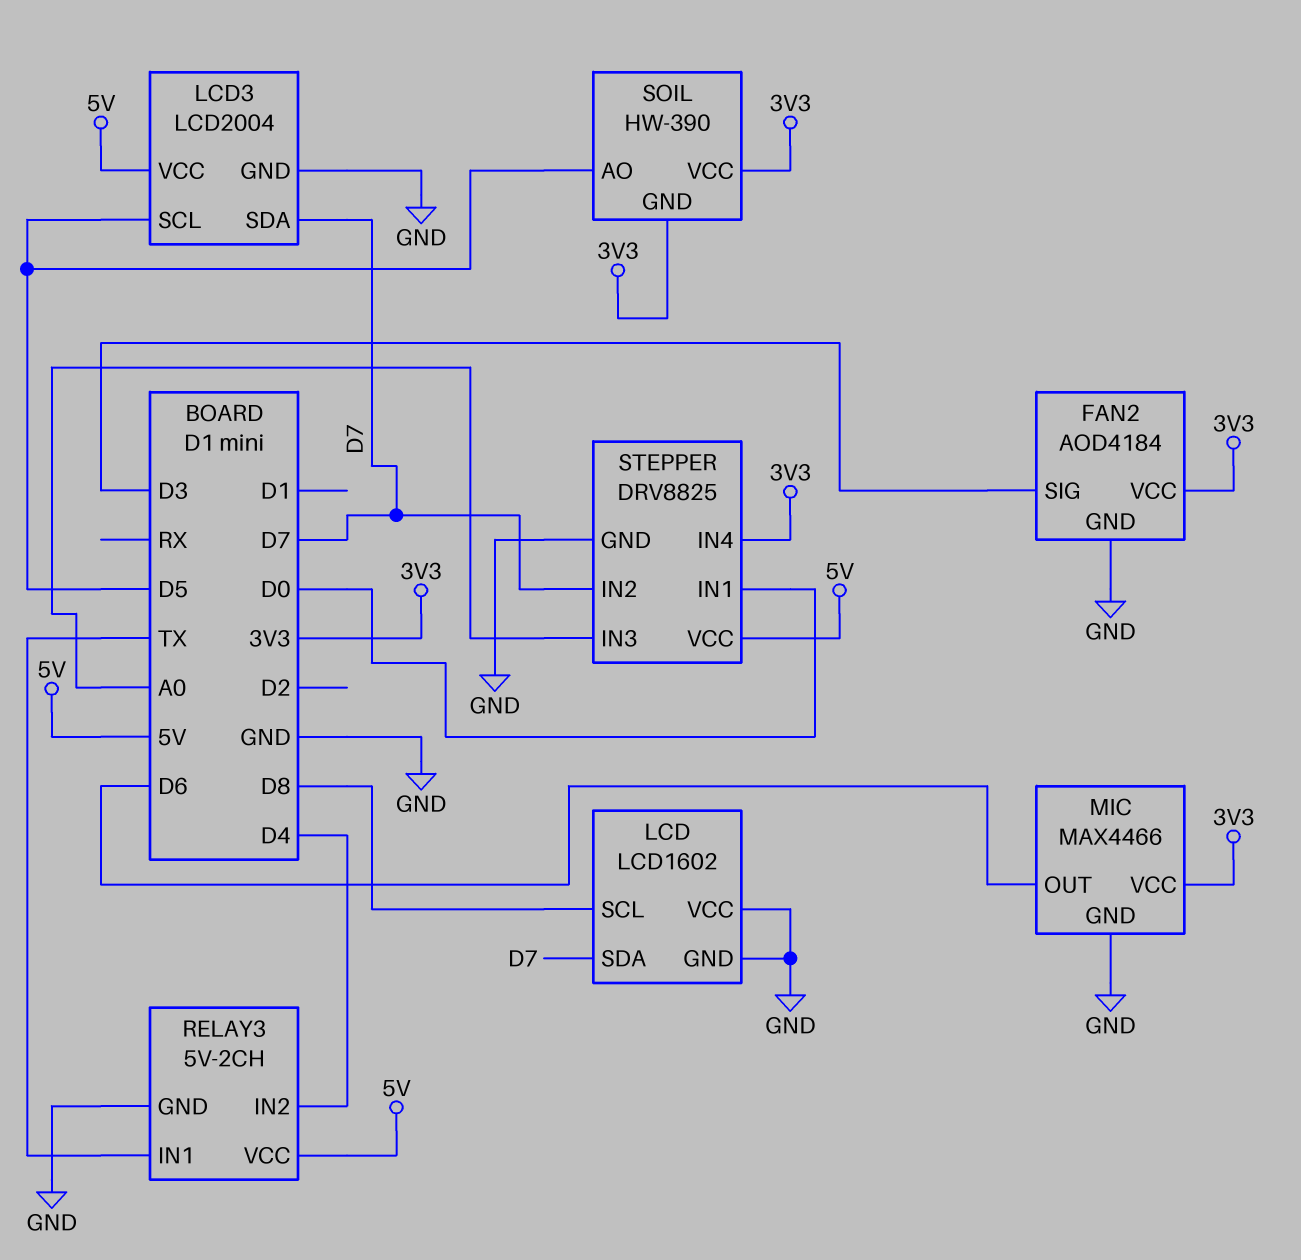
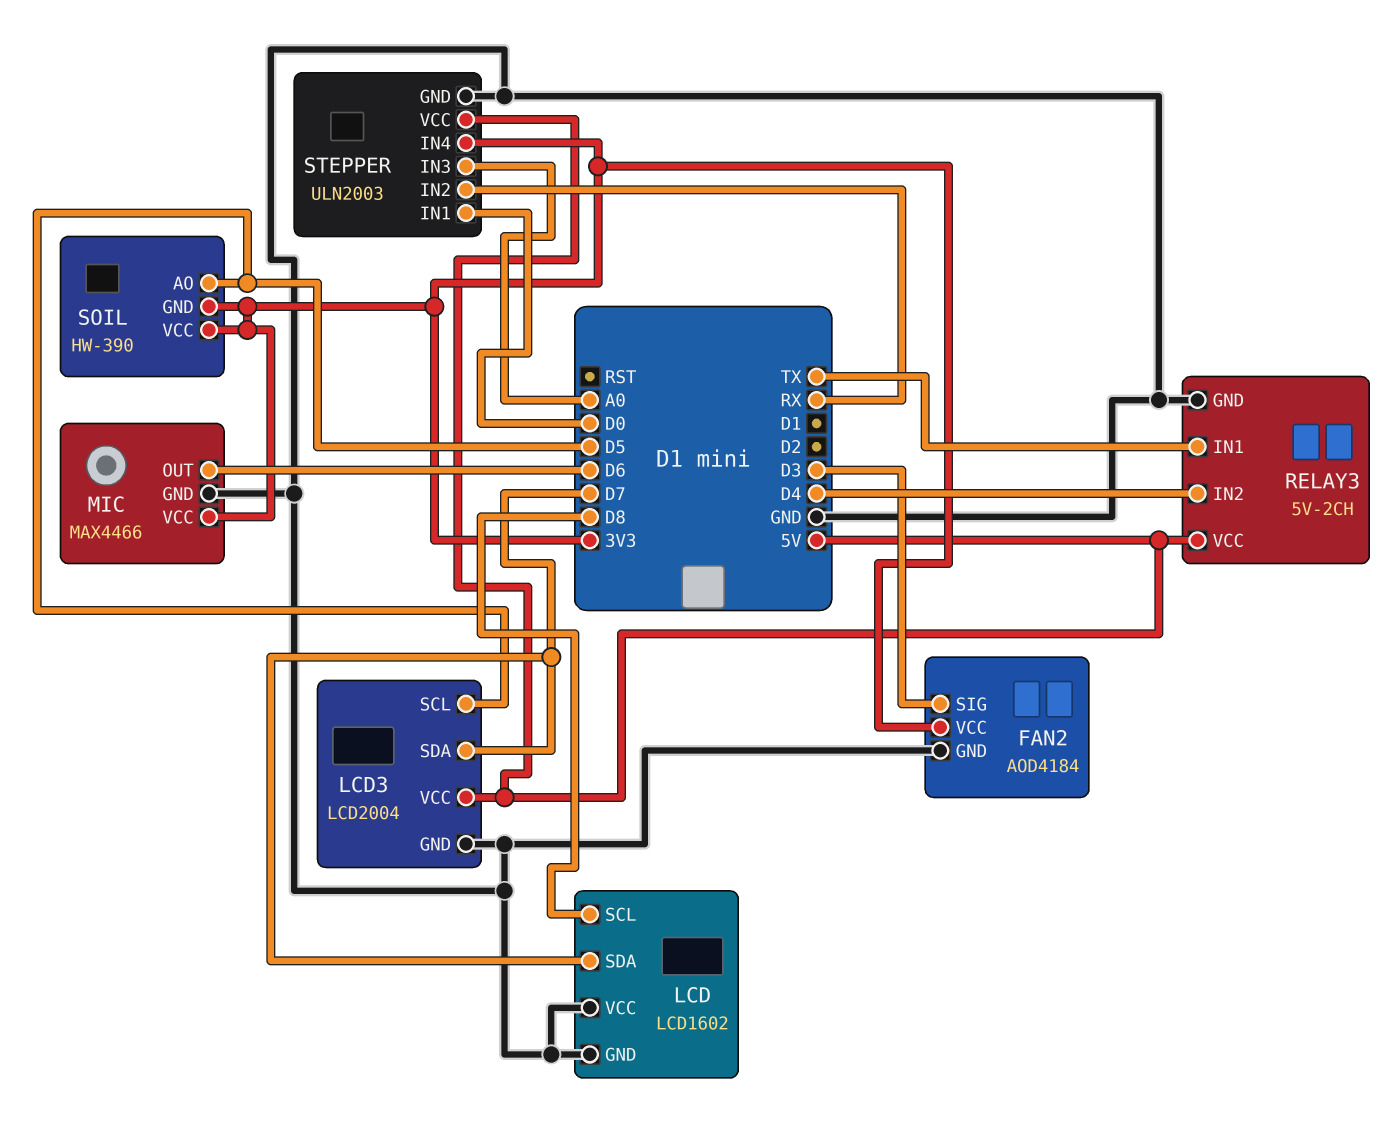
STEPPER: DRV8825 -> ULN2003
STEPPER pin IN2: D7 -> RX

